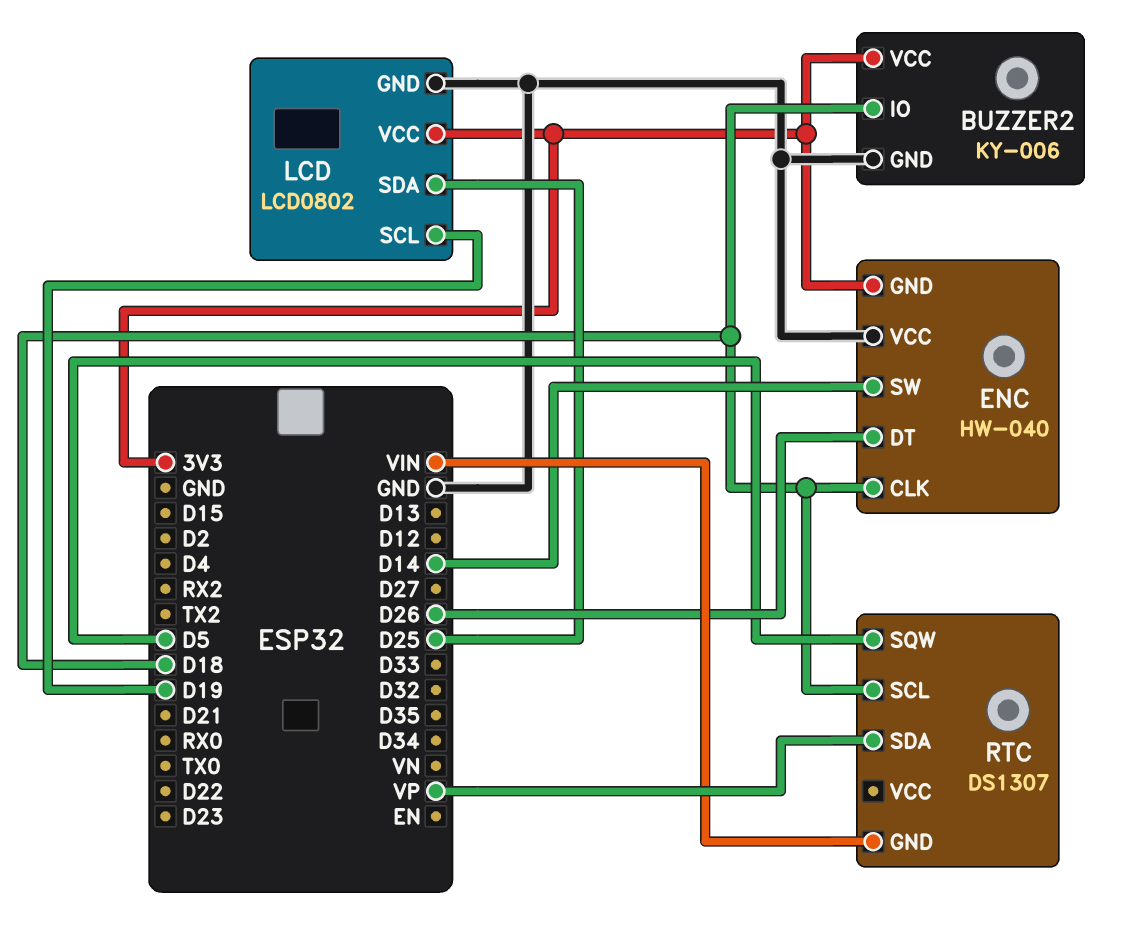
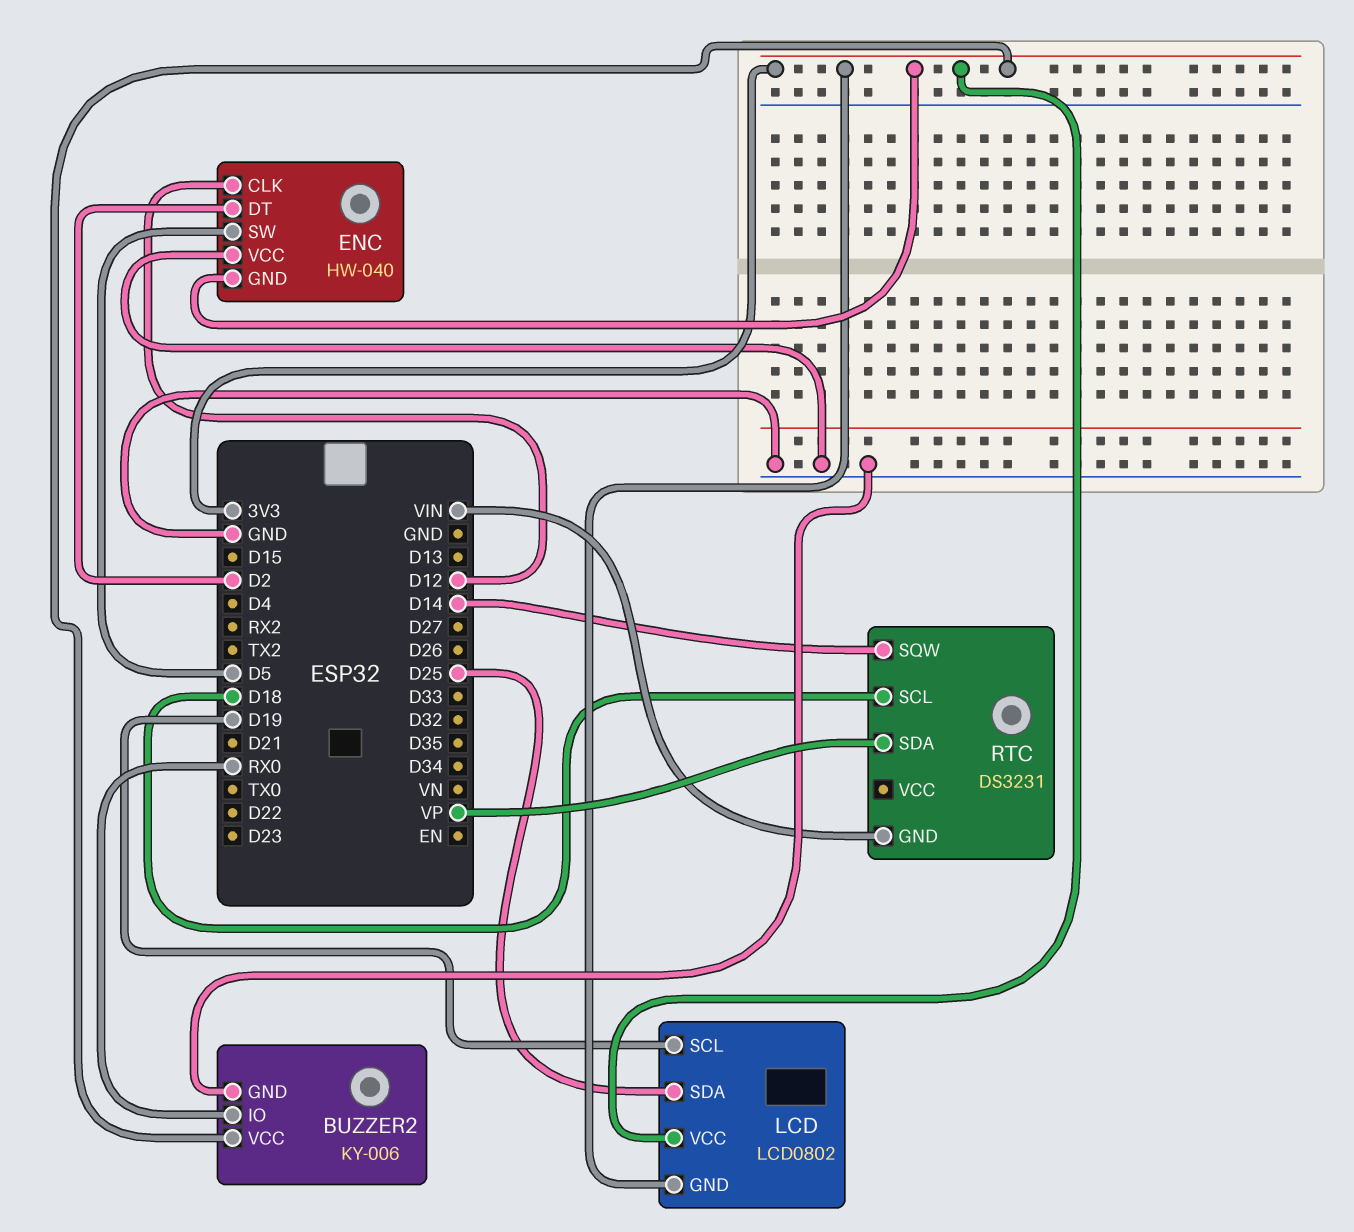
BUZZER2 pin IO: D18 -> RX0
ENC pin CLK: D18 -> D12
ENC pin DT: D26 -> D2
ENC pin SW: D14 -> D5
LCD pin GND: GND -> 3V3
RTC: DS1307 -> DS3231
RTC pin SQW: D5 -> D14

